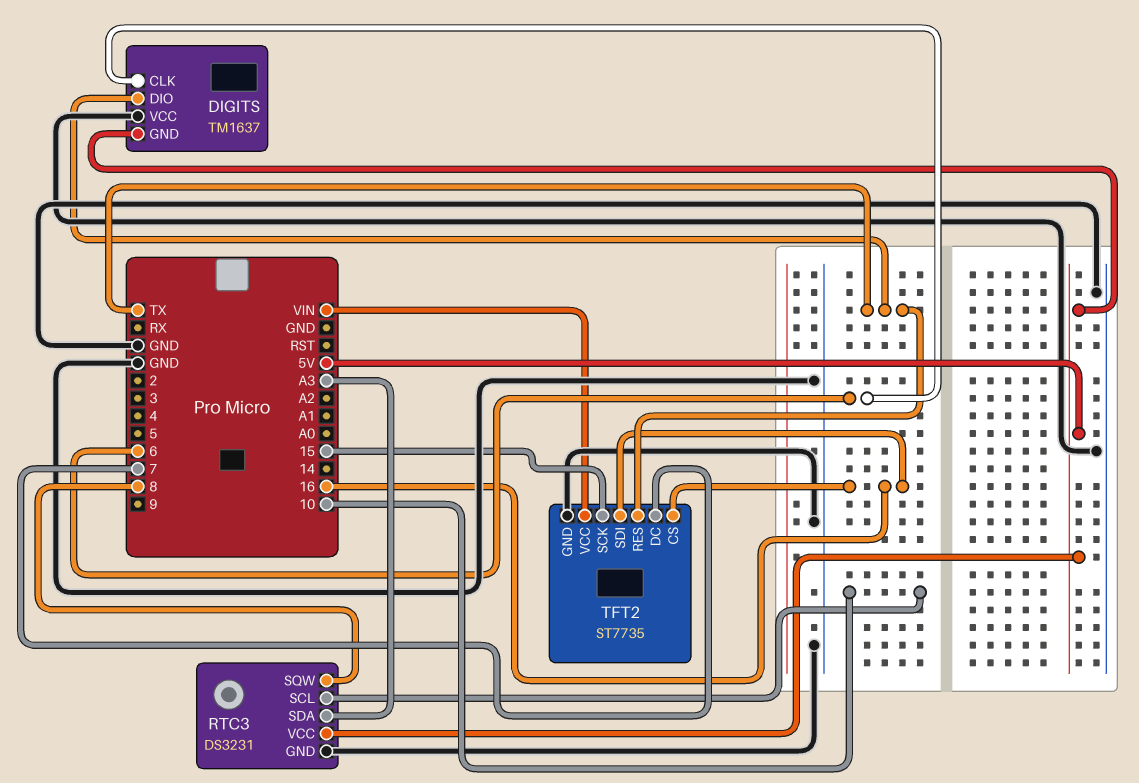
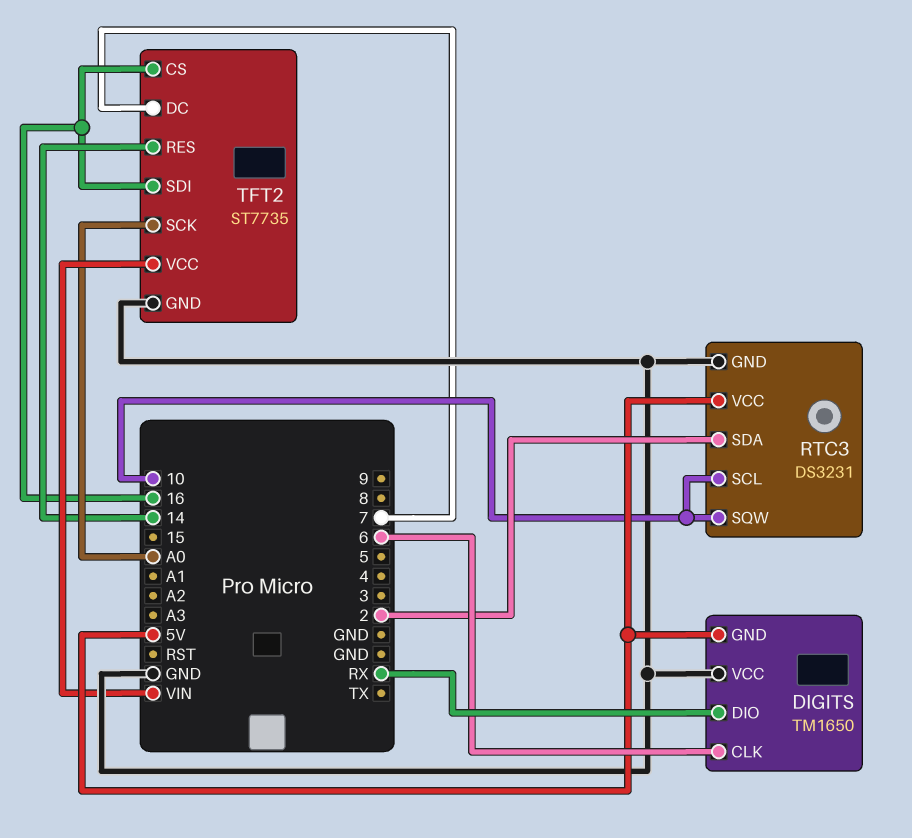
DIGITS: TM1637 -> TM1650
DIGITS pin DIO: TX -> RX
RTC3 pin SDA: A3 -> 2
RTC3 pin SQW: 8 -> 10
TFT2 pin RES: TX -> 14
TFT2 pin SCK: 15 -> A0

